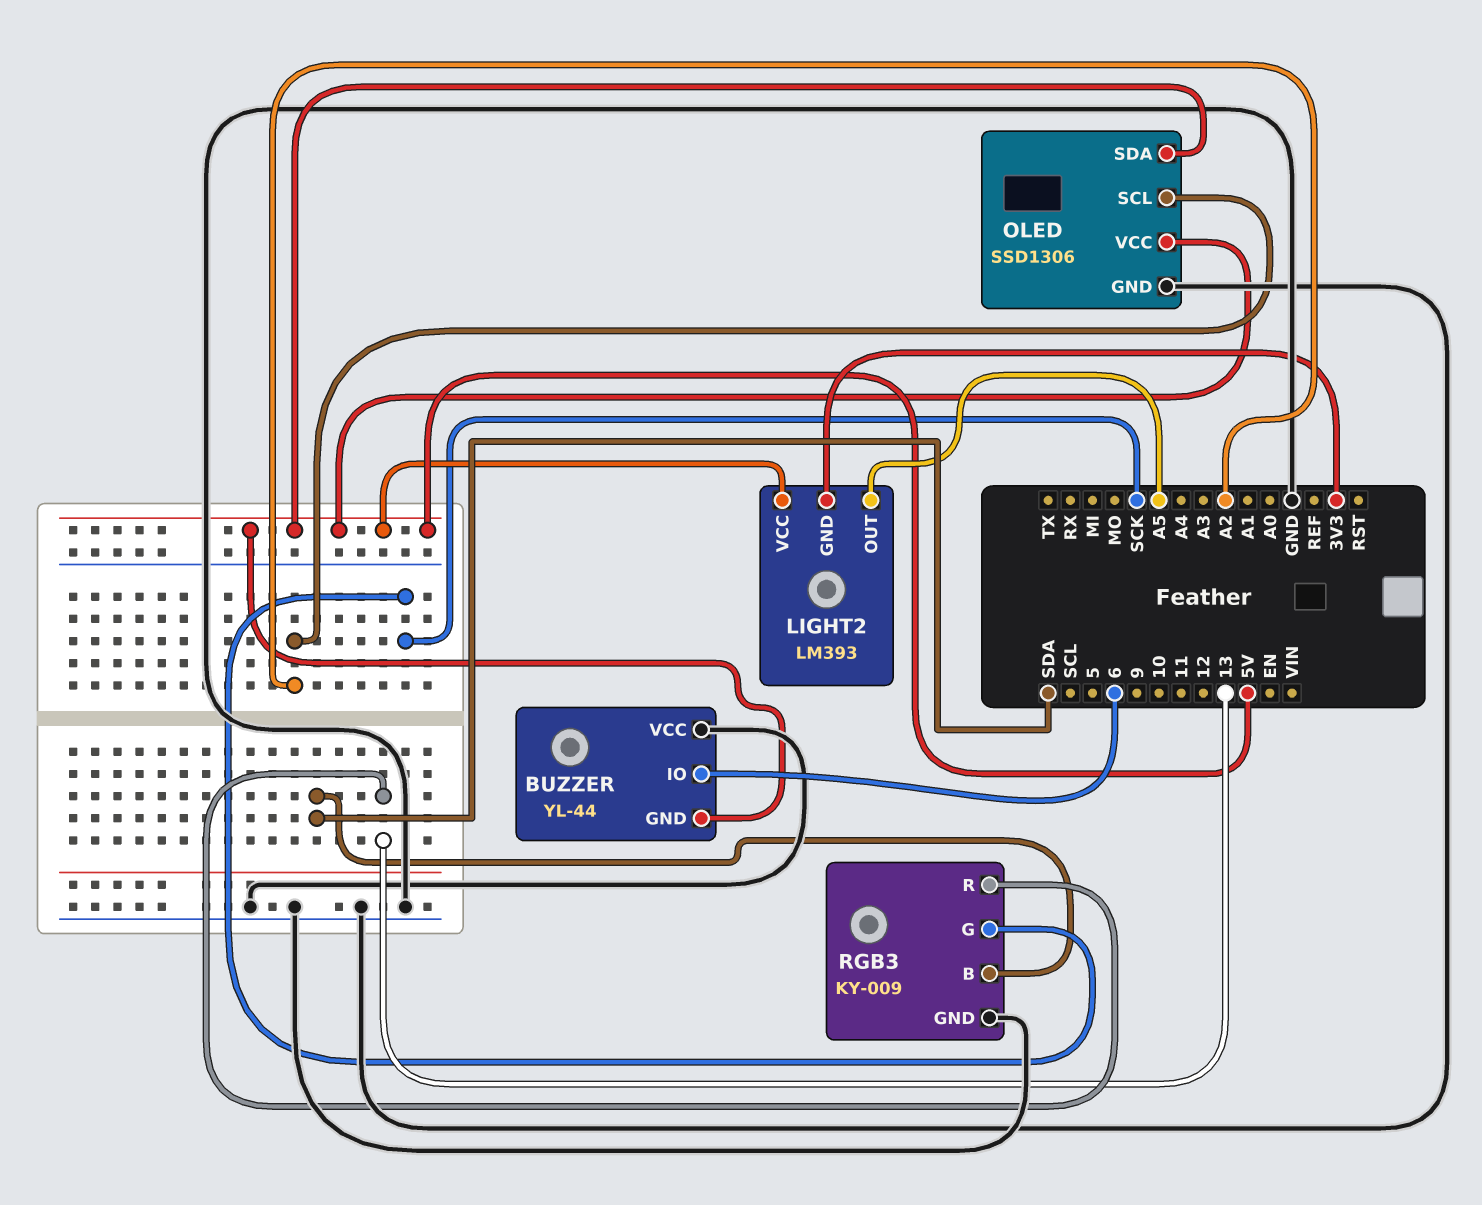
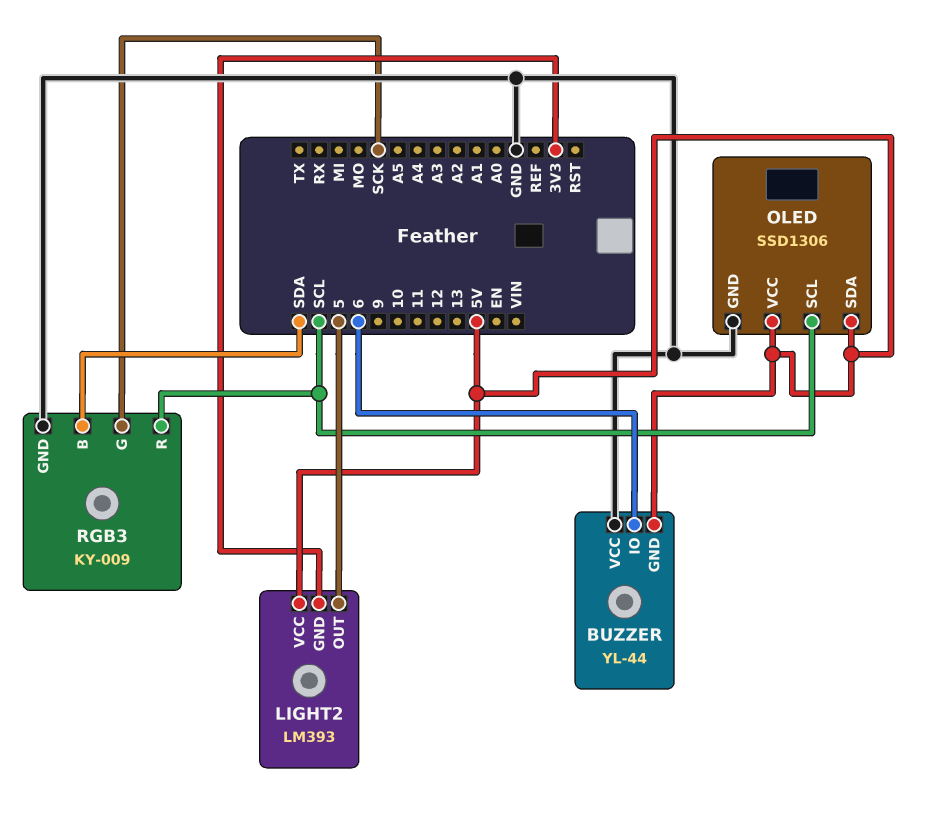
LIGHT2 pin OUT: A5 -> 5
OLED pin SCL: A2 -> SCL
RGB3 pin R: 13 -> SCL

